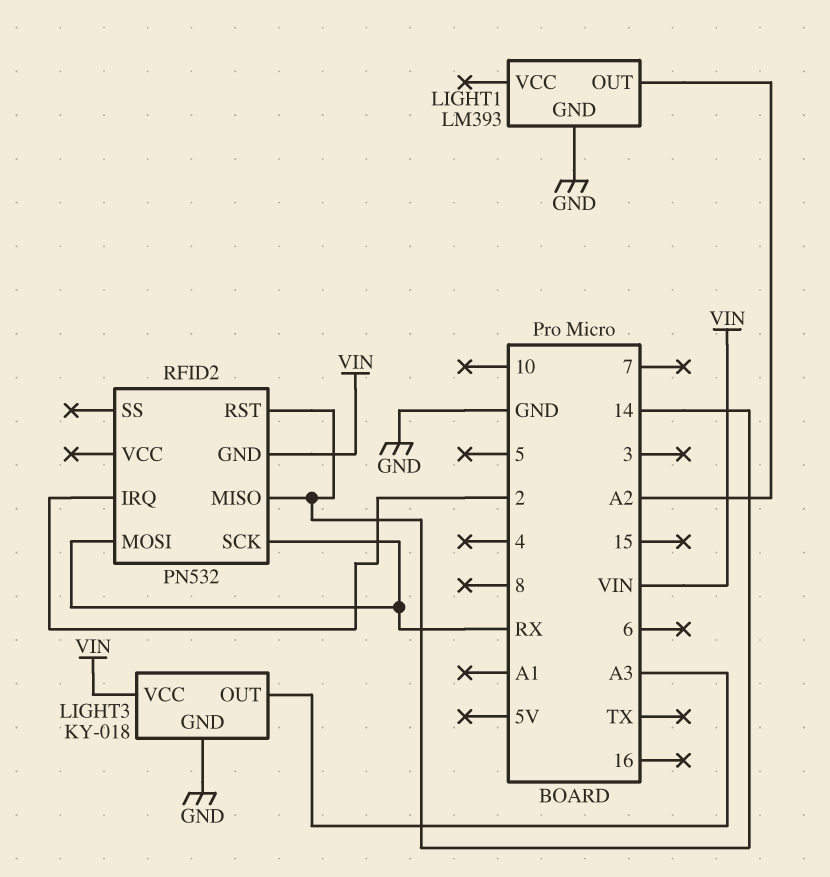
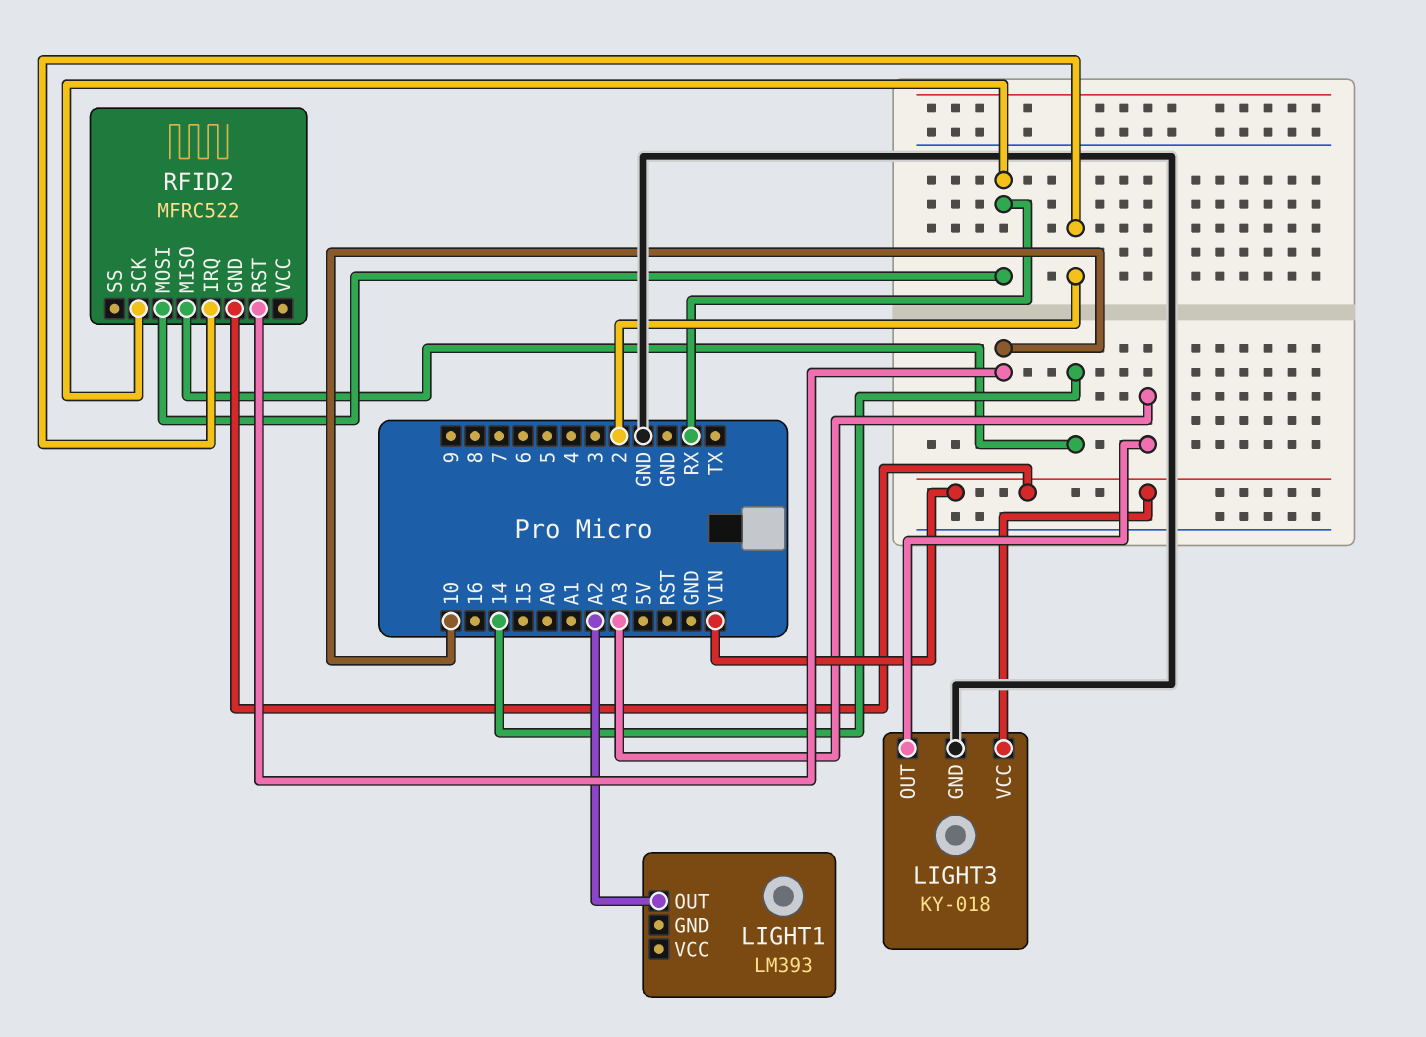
LIGHT1 pin GND: GND -> none
RFID2: PN532 -> MFRC522
RFID2 pin RST: 14 -> 10

